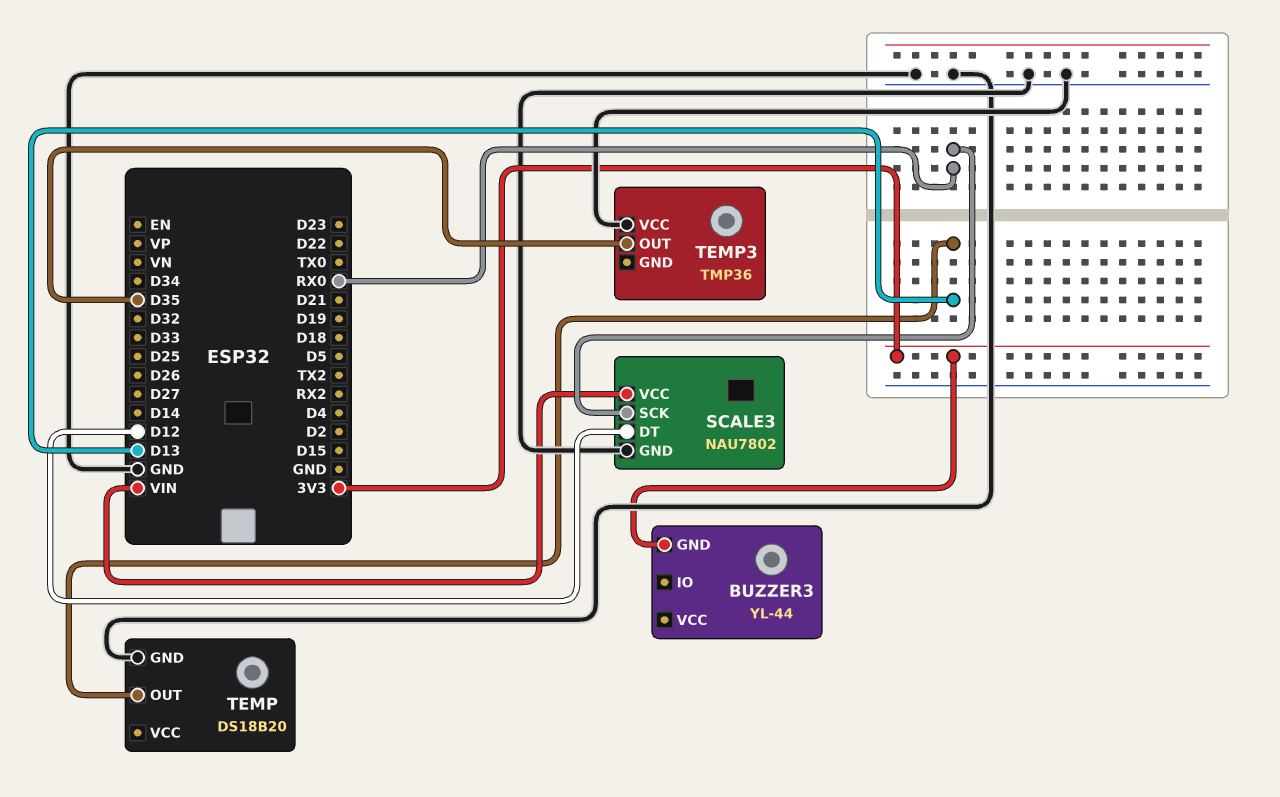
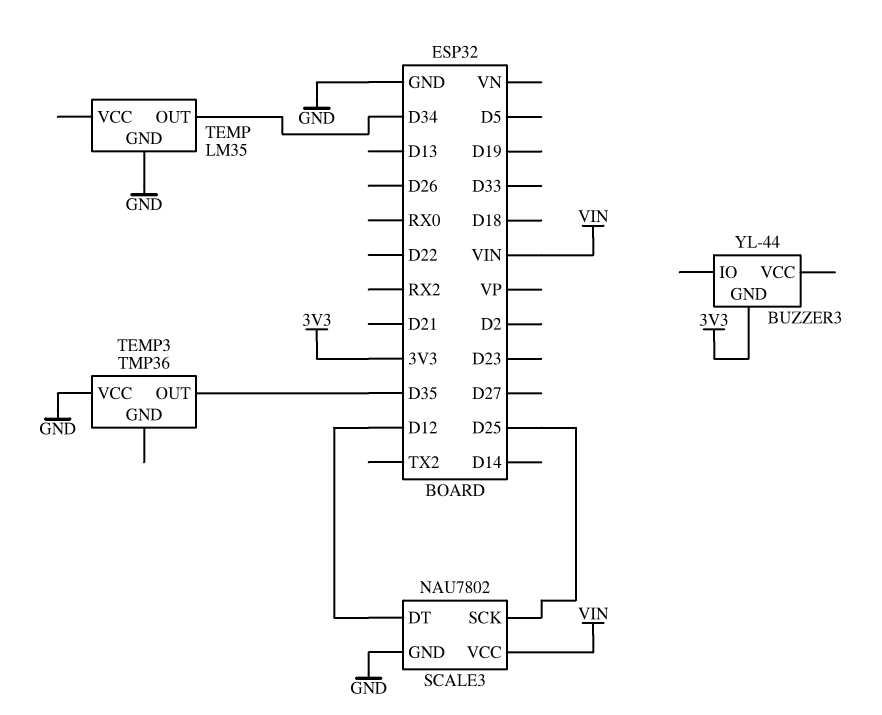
SCALE3 pin SCK: RX0 -> D25
TEMP: DS18B20 -> LM35
TEMP pin OUT: D13 -> D34

